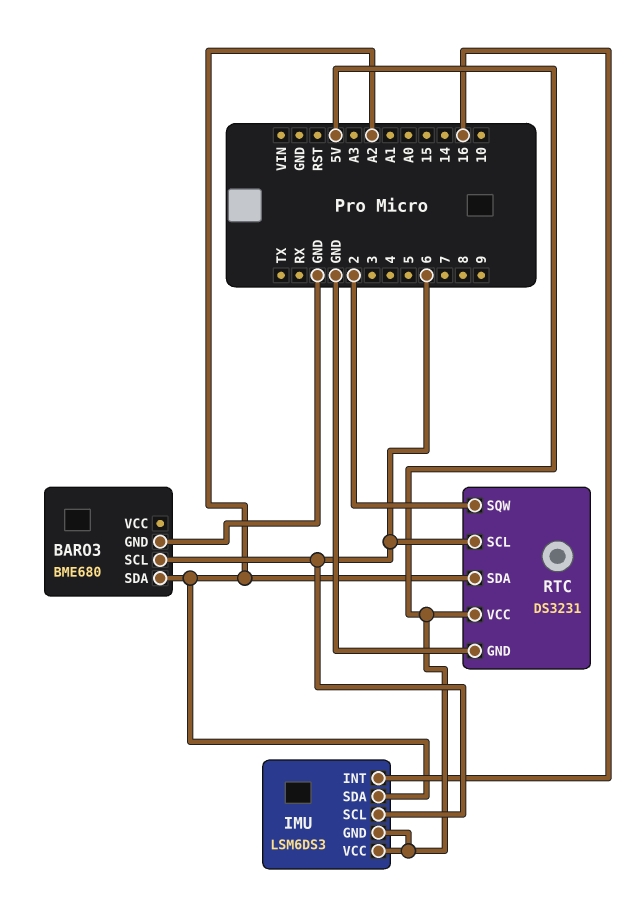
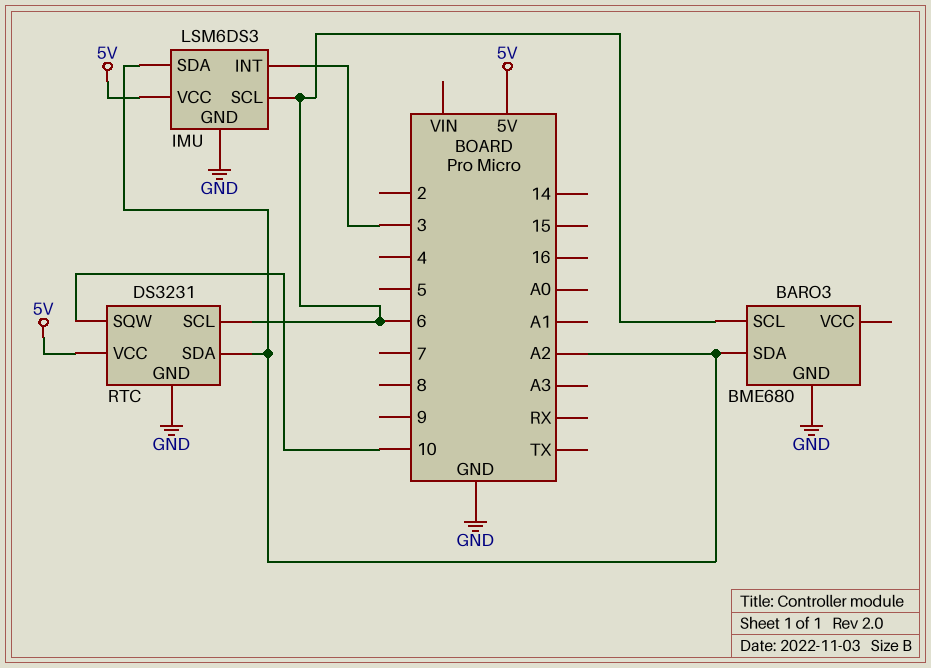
IMU pin GND: 5V -> GND
IMU pin INT: 16 -> 3
RTC pin SQW: 2 -> 10

